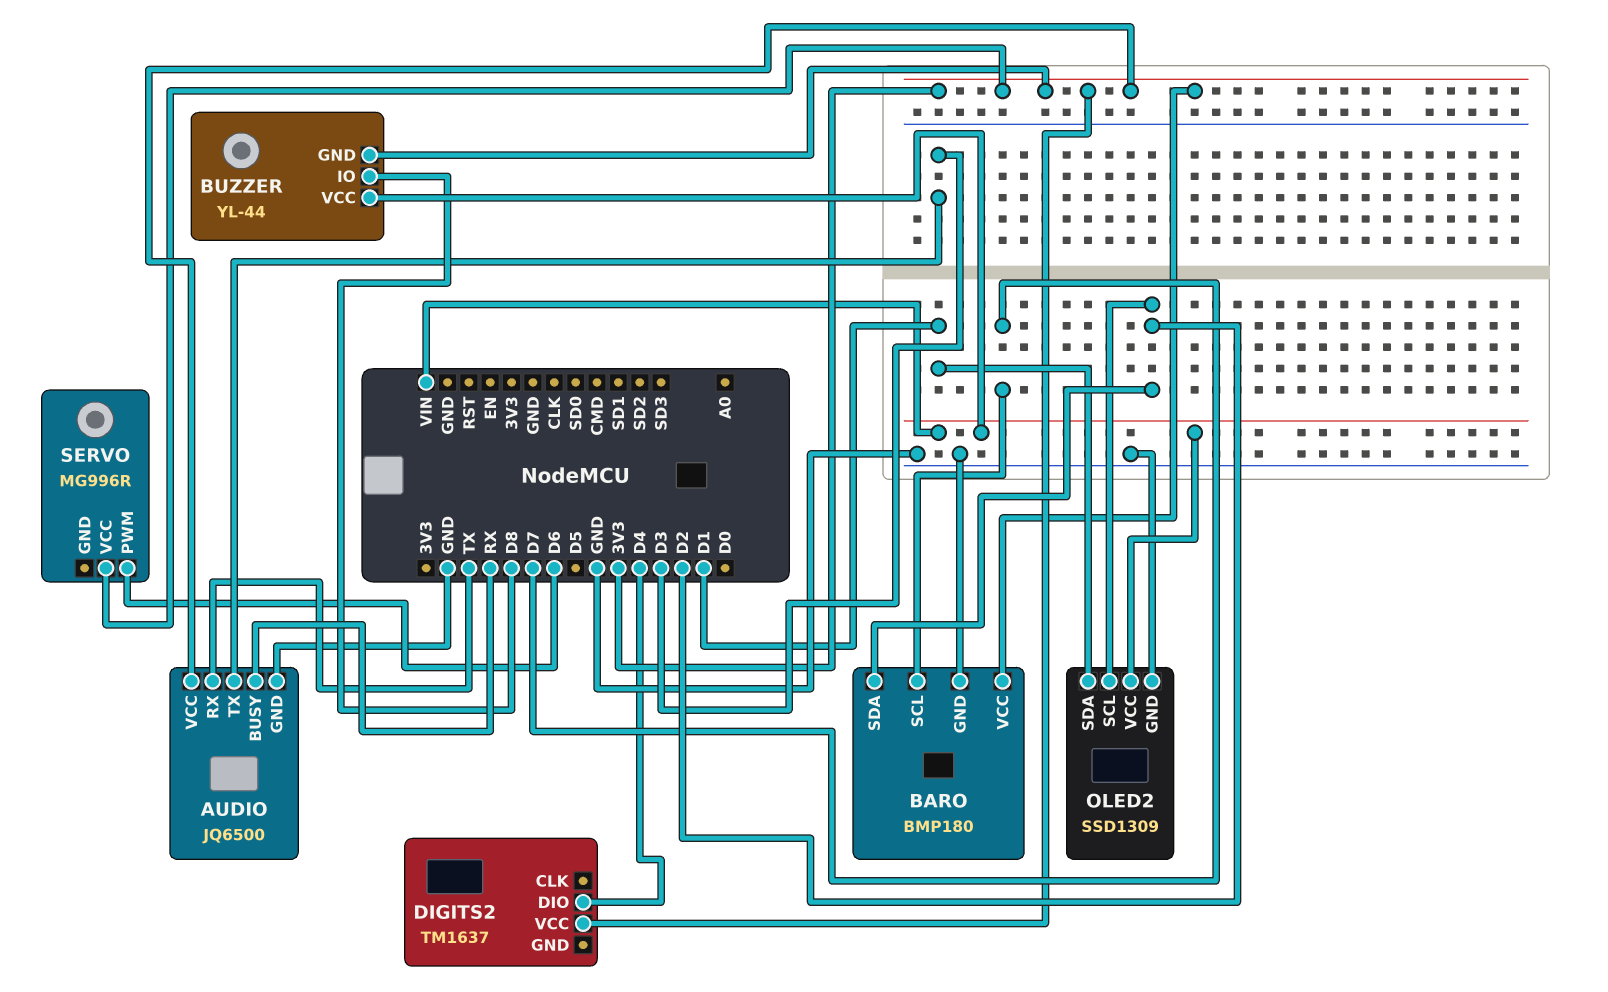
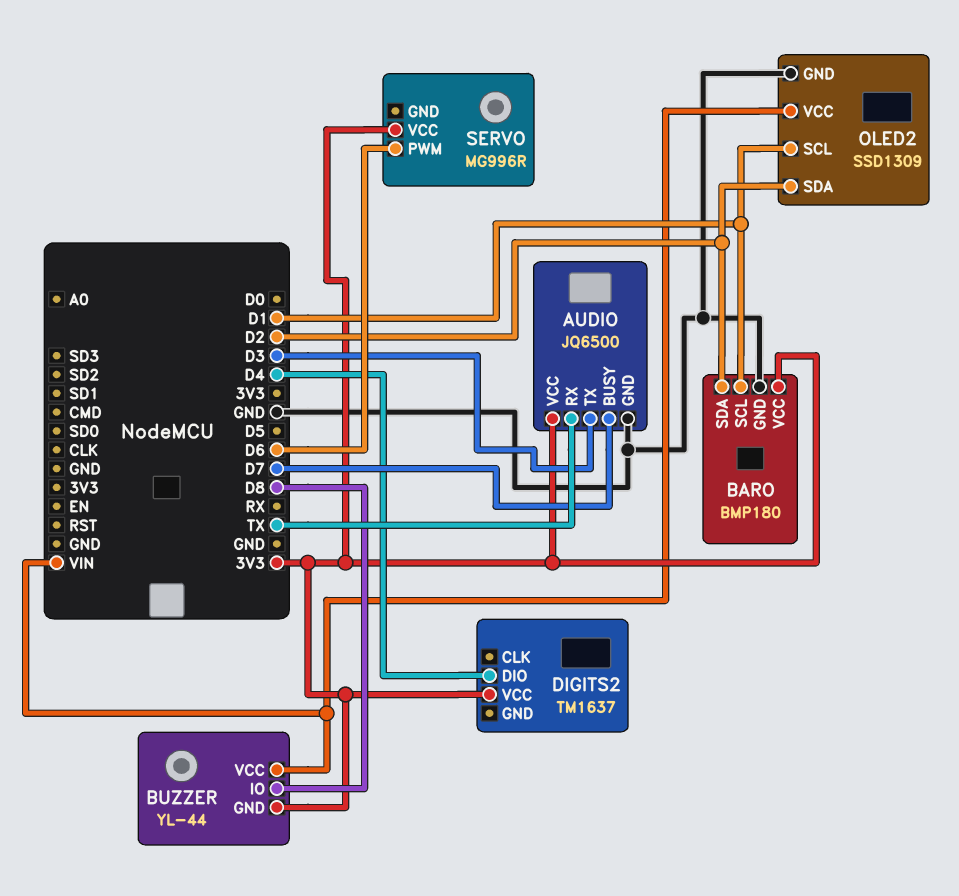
AUDIO pin BUSY: RX -> D7
BARO pin SCL: D7 -> D1
OLED2 pin SCL: D2 -> D1
OLED2 pin SDA: D1 -> D2

